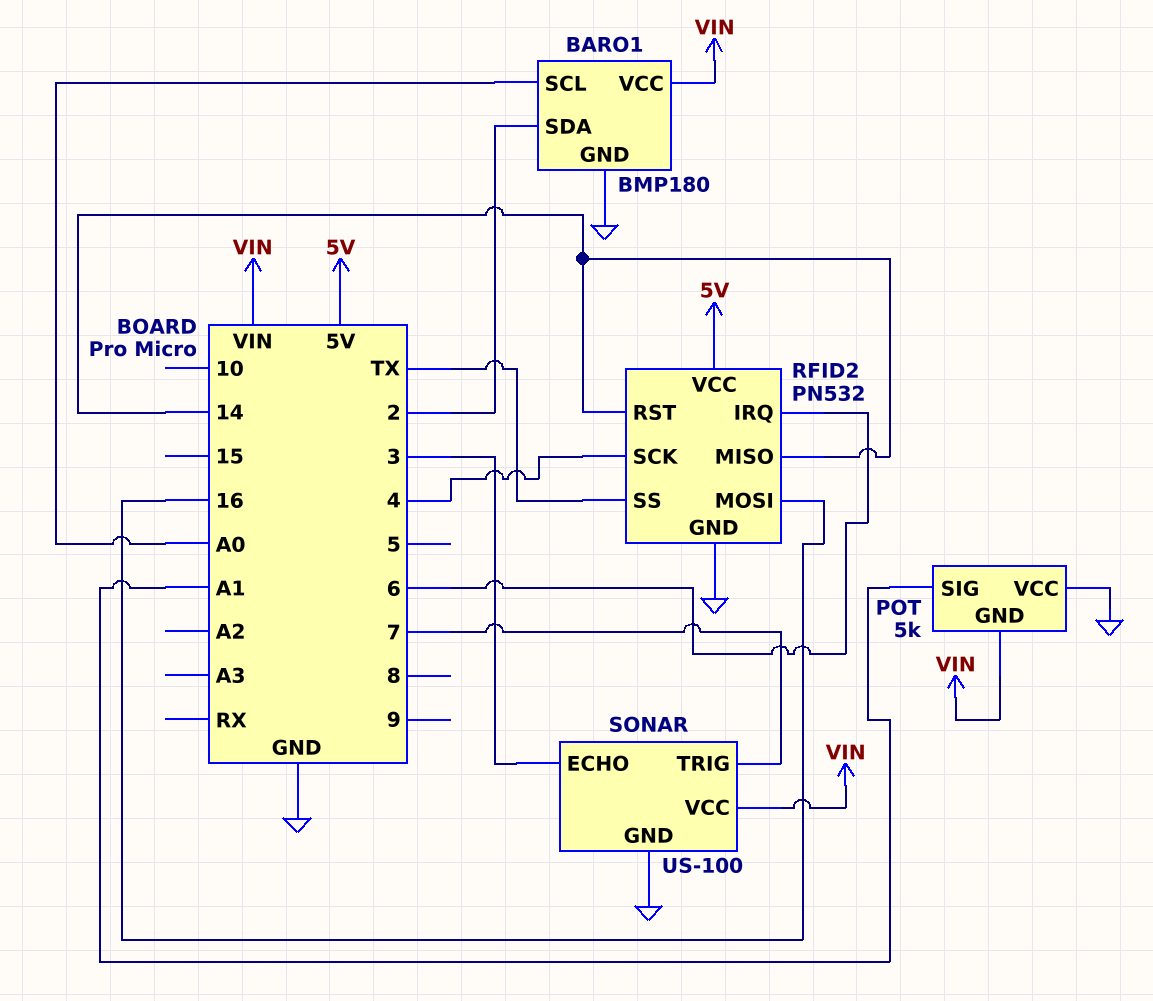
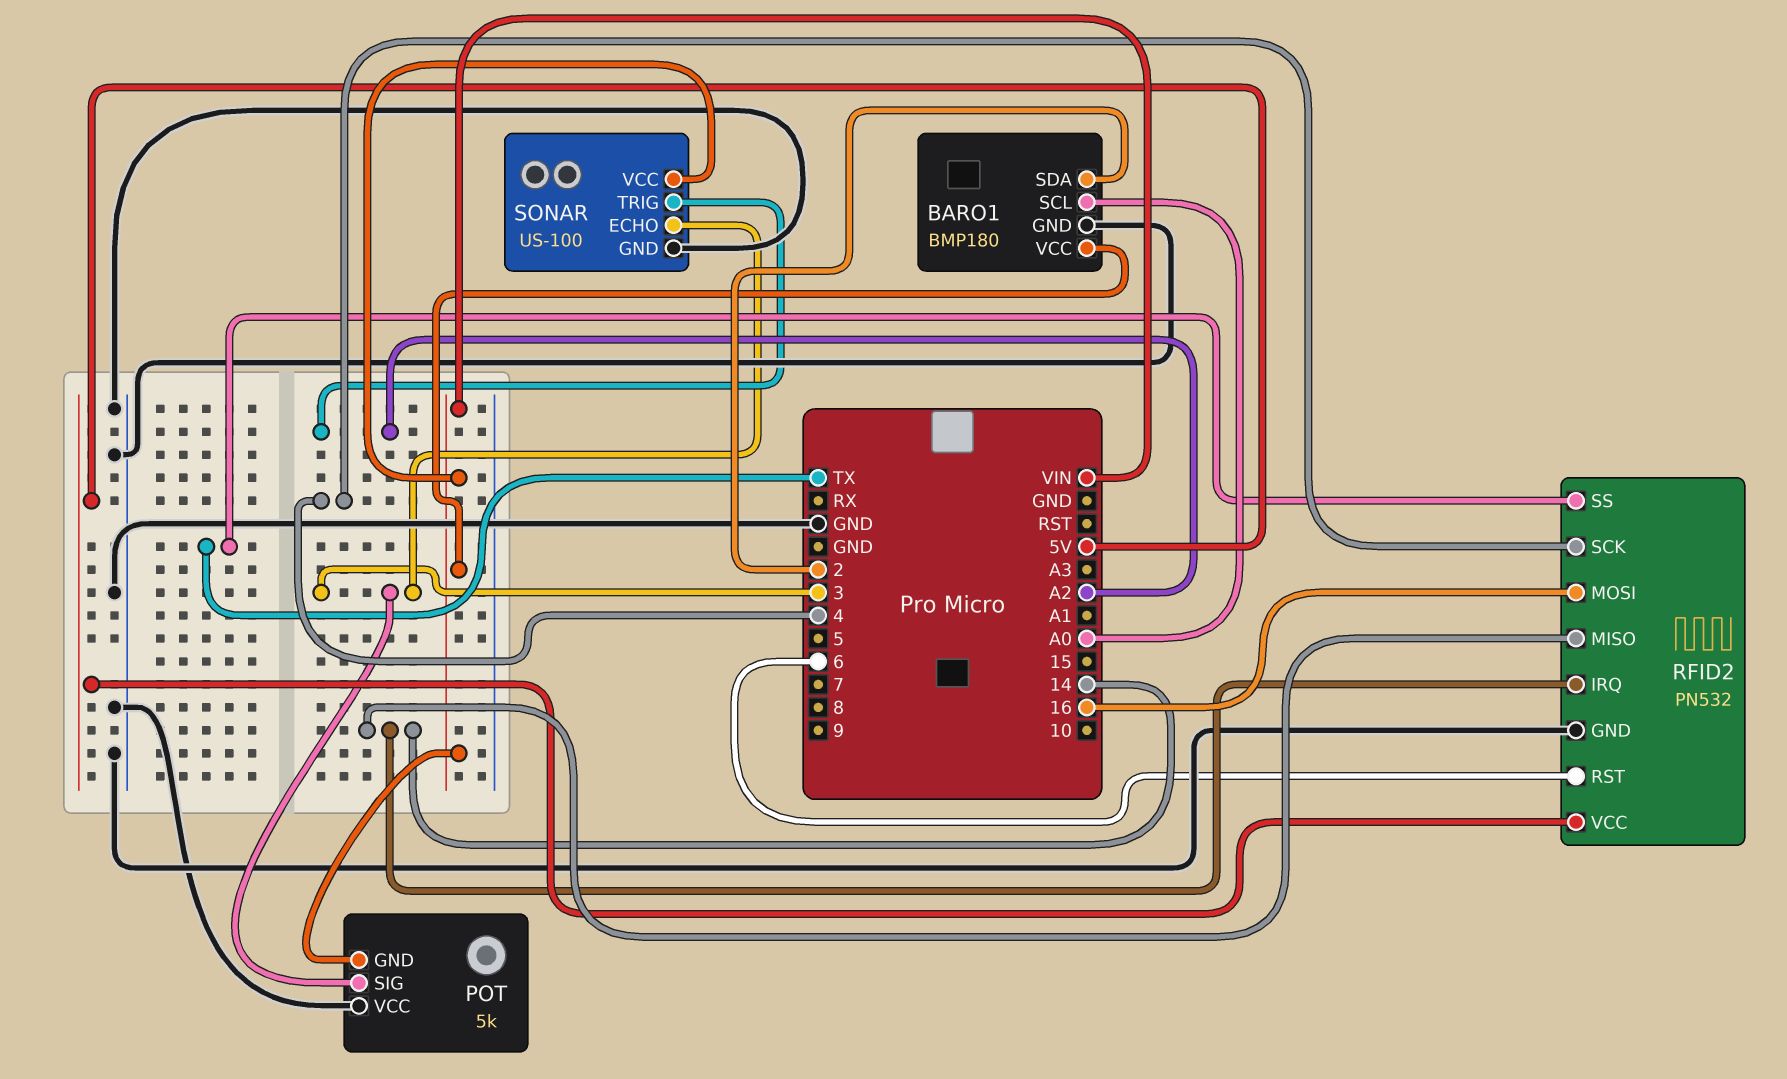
POT pin SIG: A1 -> 3
RFID2 pin IRQ: 6 -> 14
RFID2 pin RST: 14 -> 6
SONAR pin TRIG: 7 -> A2

